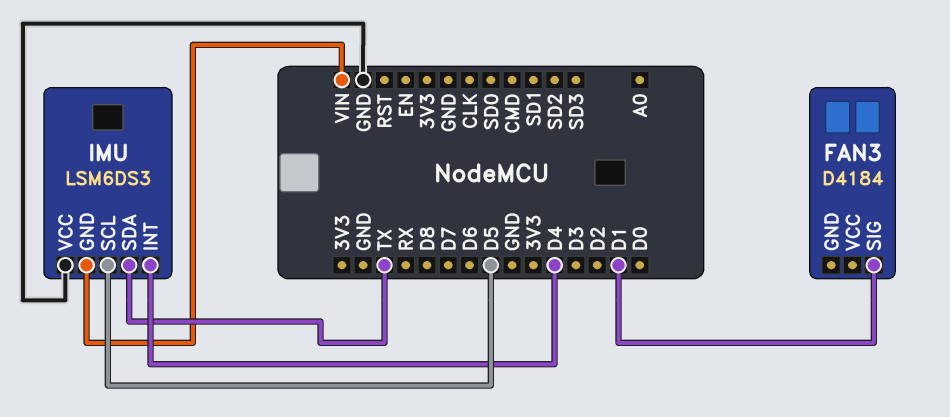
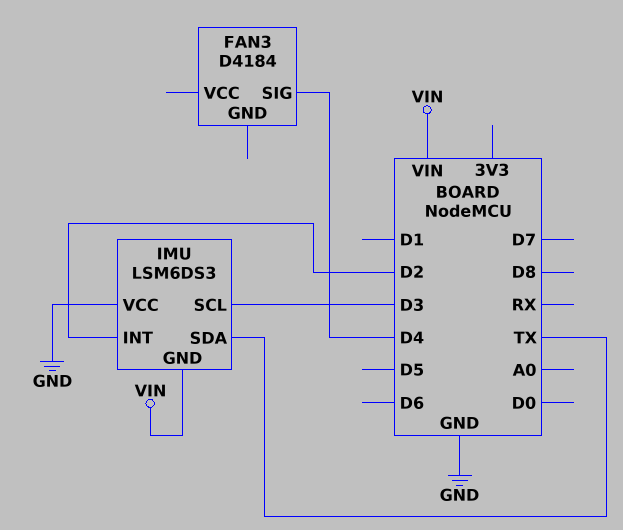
FAN3 pin SIG: D1 -> D4
IMU pin INT: D4 -> D2
IMU pin SCL: D5 -> D3

